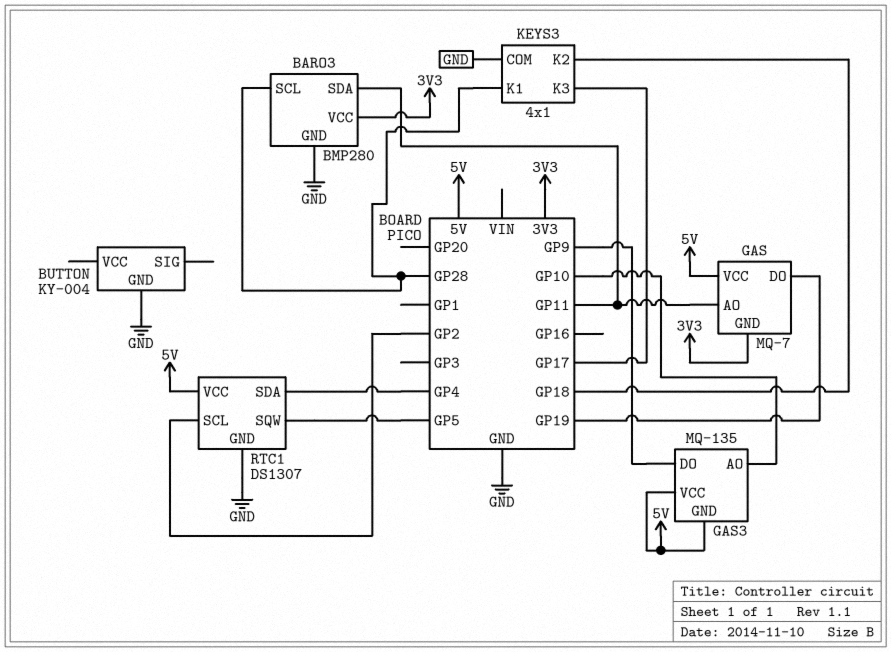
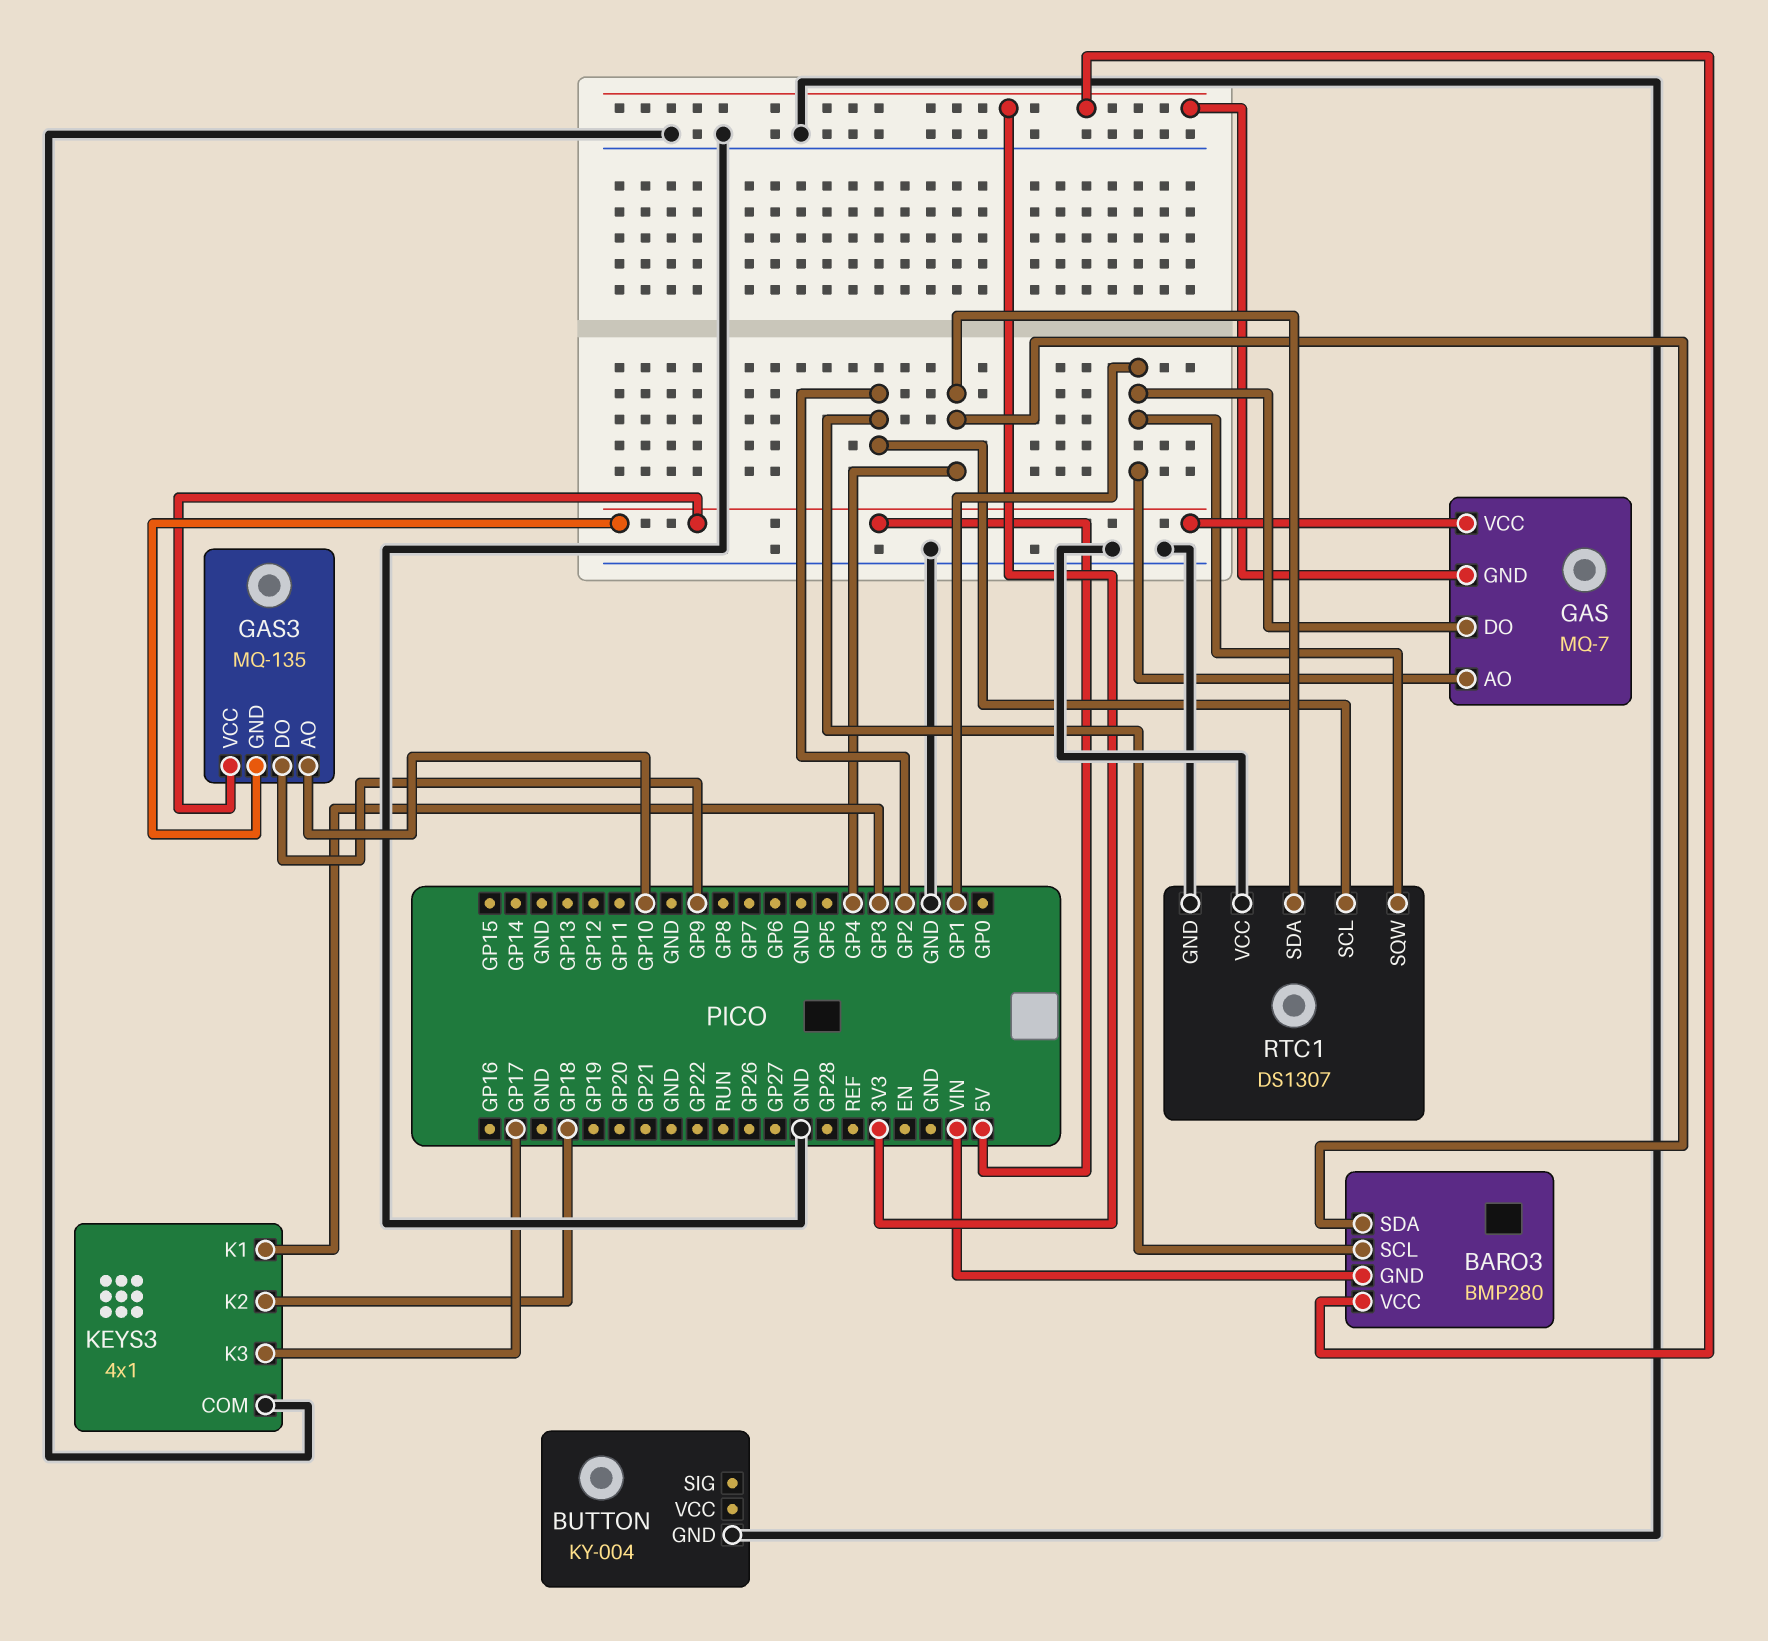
BARO3 pin GND: GND -> VIN
BARO3 pin SCL: GP28 -> GP2
BARO3 pin SDA: GP11 -> GP4
GAS pin AO: GP11 -> GP1
GAS pin DO: GP19 -> GP1
KEYS3 pin K1: GP28 -> GP3
RTC1 pin SQW: GP5 -> GP1
RTC1 pin VCC: 5V -> GND

